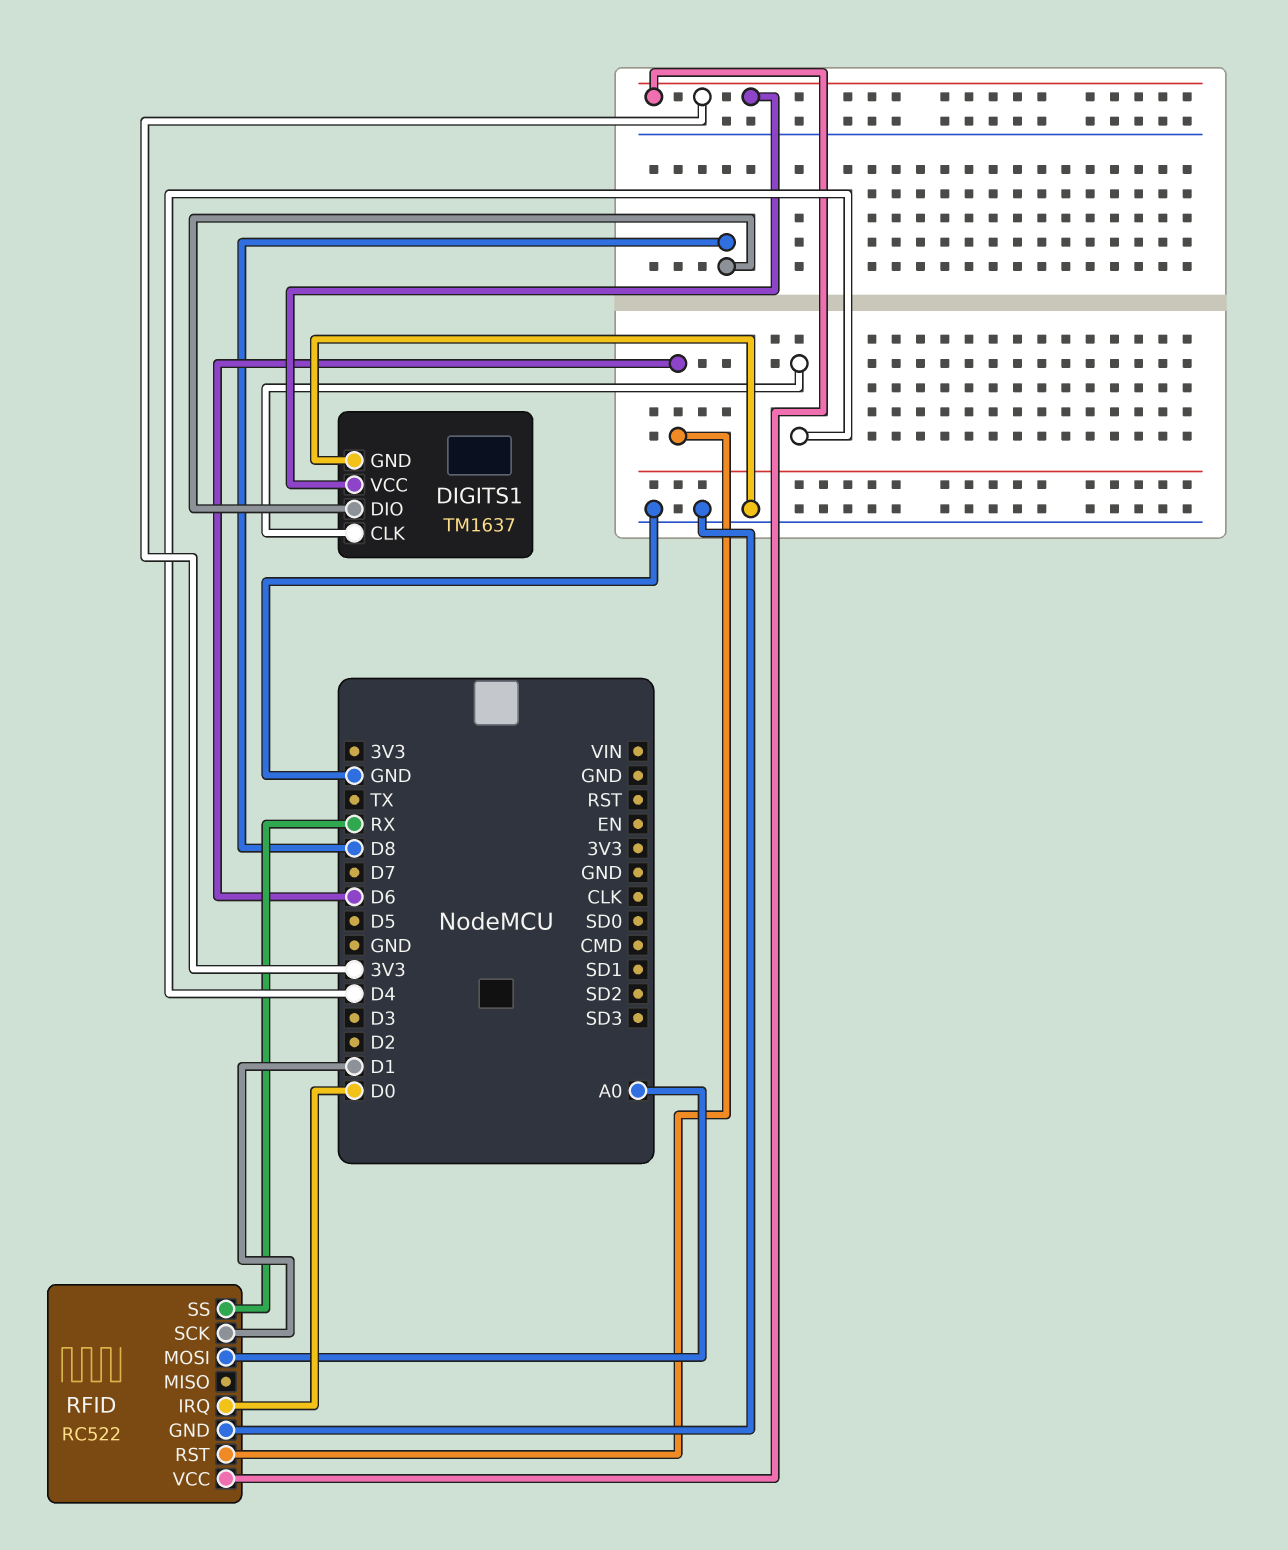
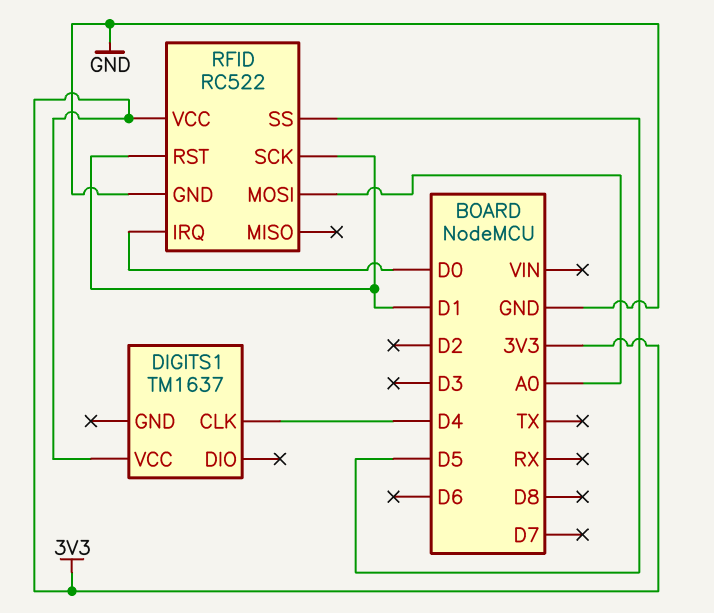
DIGITS1 pin DIO: D8 -> none
DIGITS1 pin GND: GND -> none
RFID pin RST: D6 -> D1
RFID pin SS: RX -> D5

